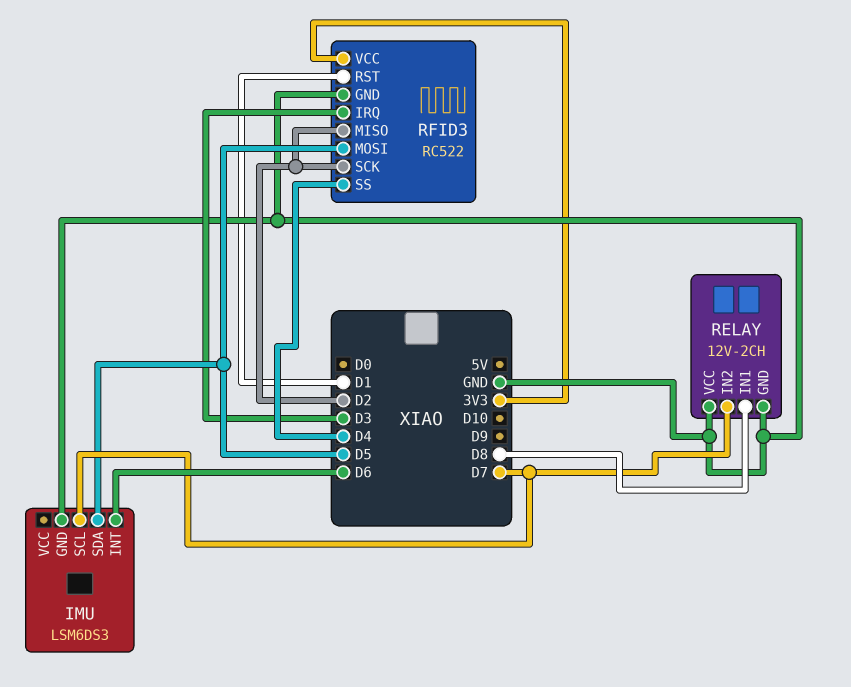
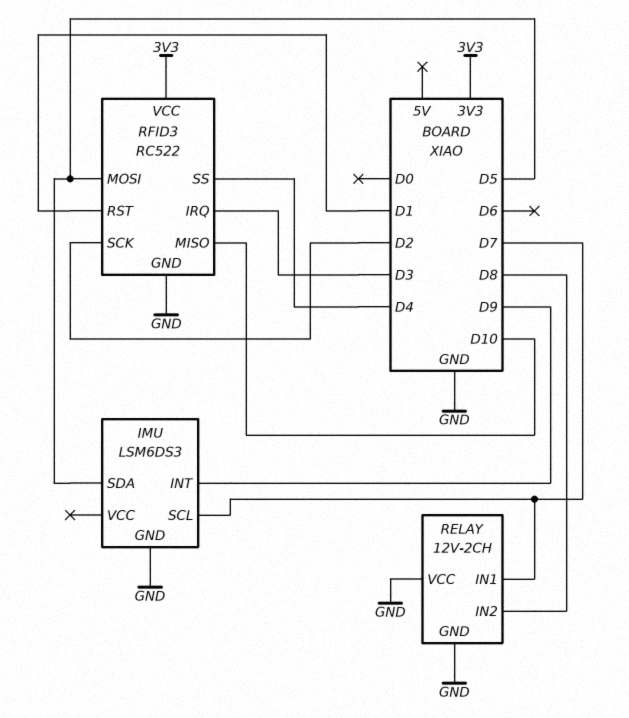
IMU pin INT: D6 -> D9
RELAY pin IN1: D8 -> D7
RELAY pin IN2: D7 -> D8
RFID3 pin MISO: D2 -> D10

